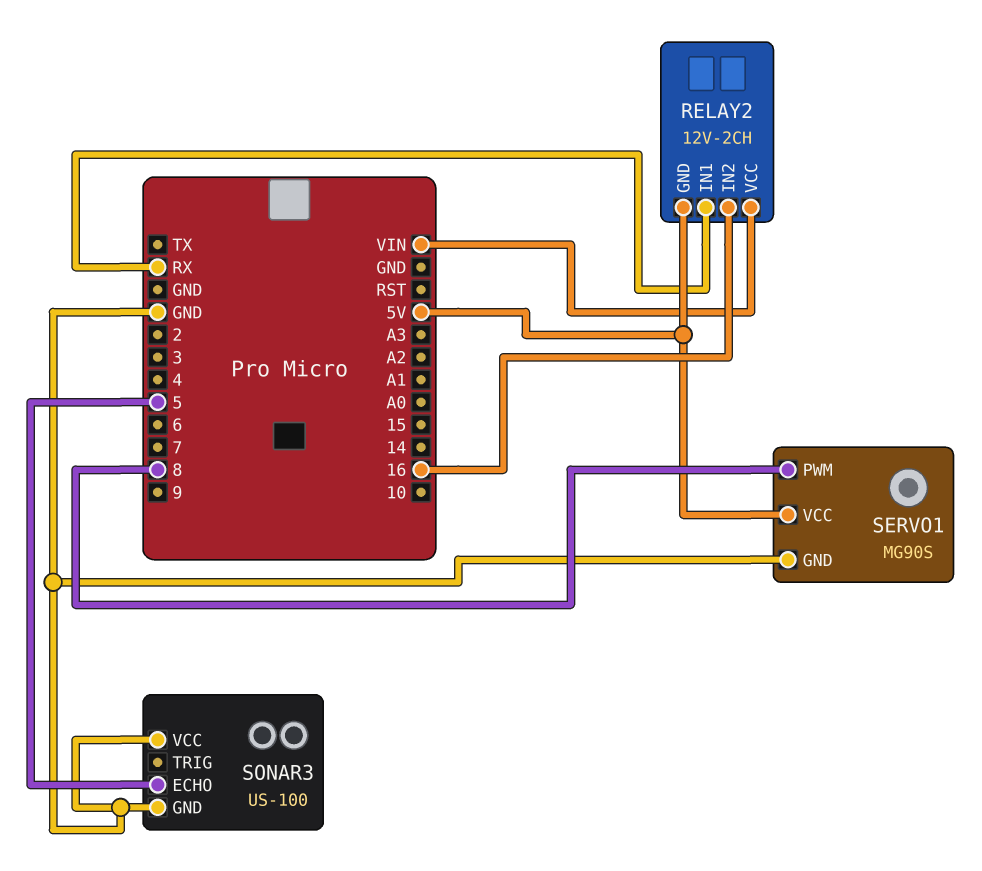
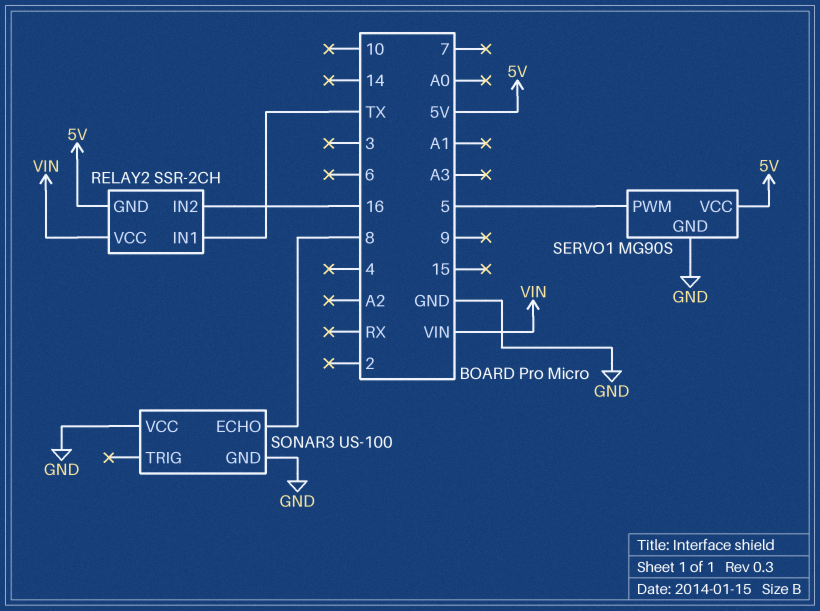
RELAY2: 12V-2CH -> SSR-2CH
RELAY2 pin IN1: RX -> TX
SERVO1 pin PWM: 8 -> 5
SONAR3 pin ECHO: 5 -> 8

